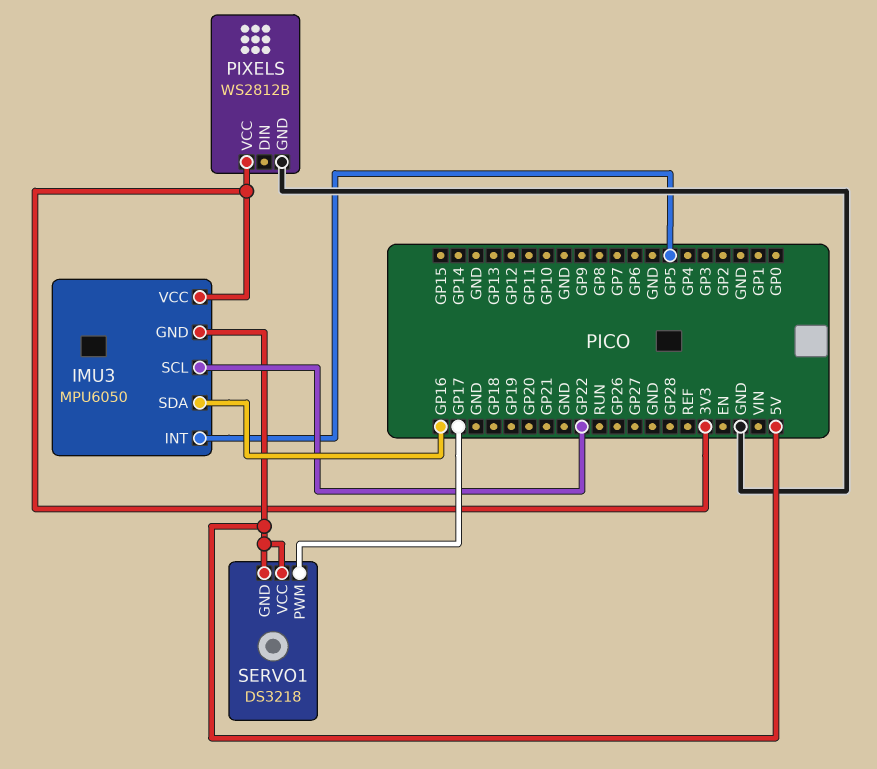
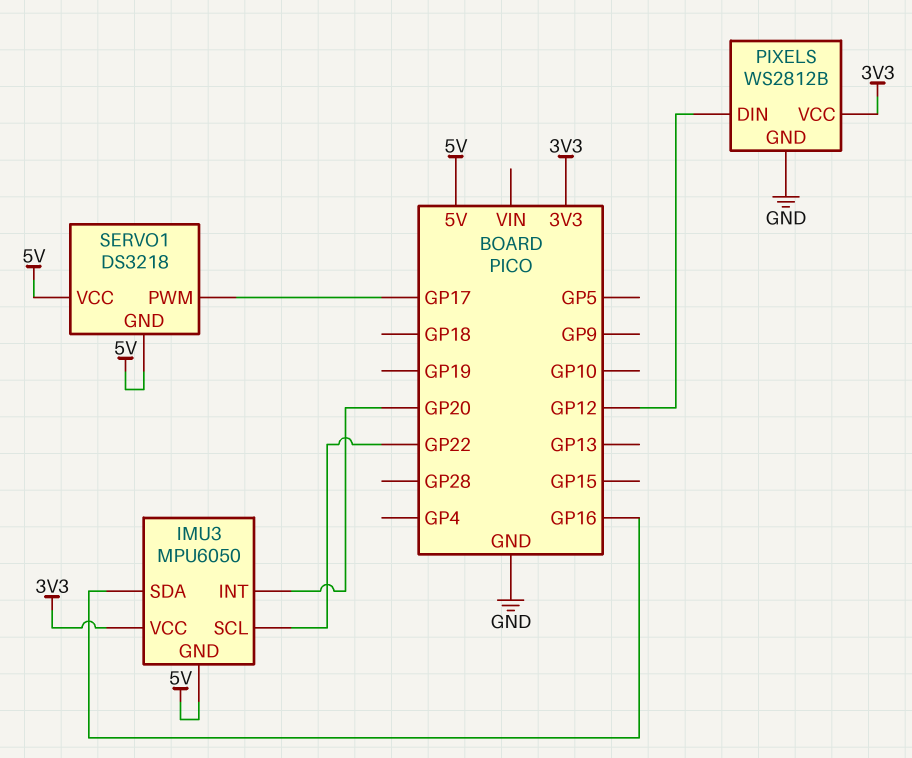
IMU3 pin INT: GP5 -> GP20
PIXELS pin DIN: none -> GP12

